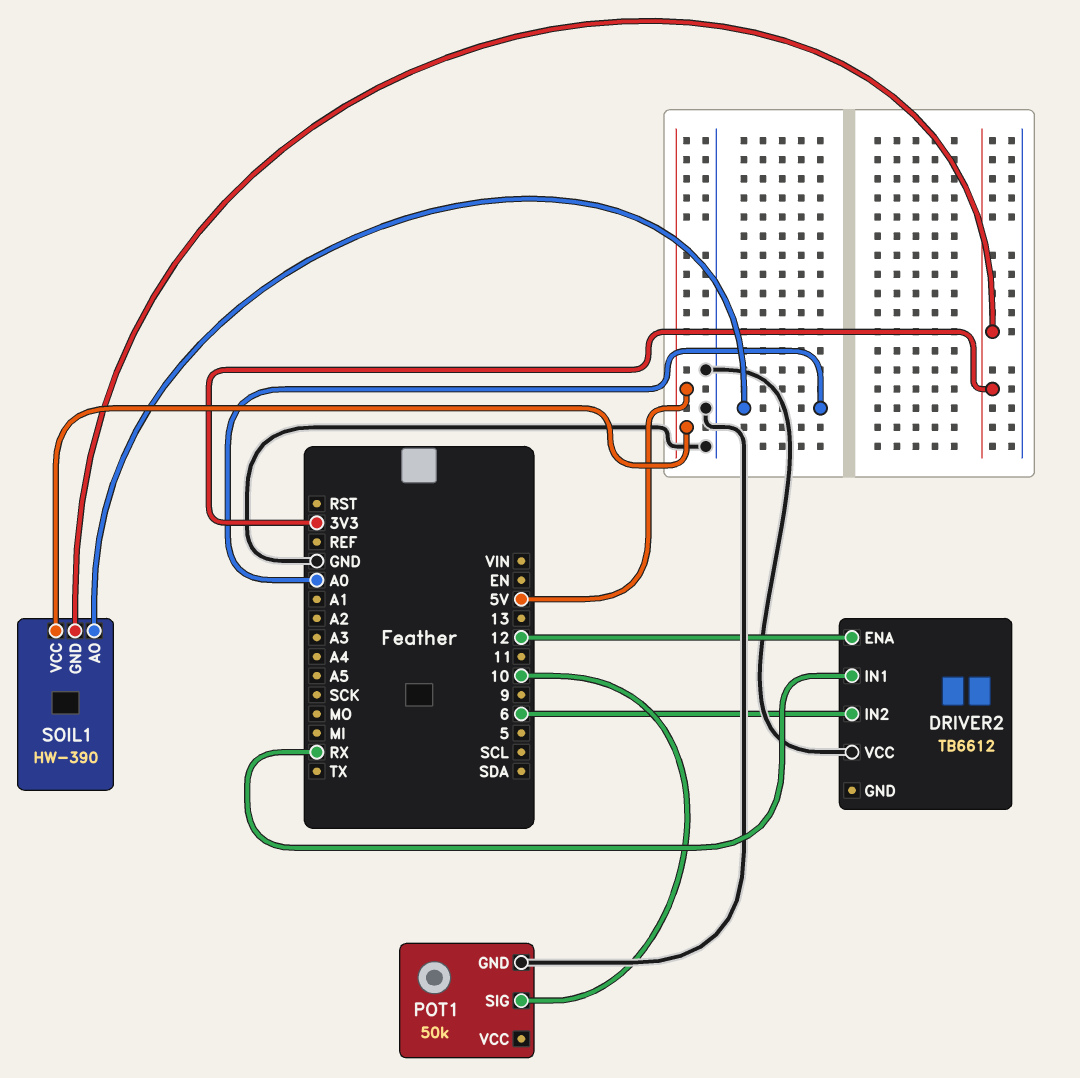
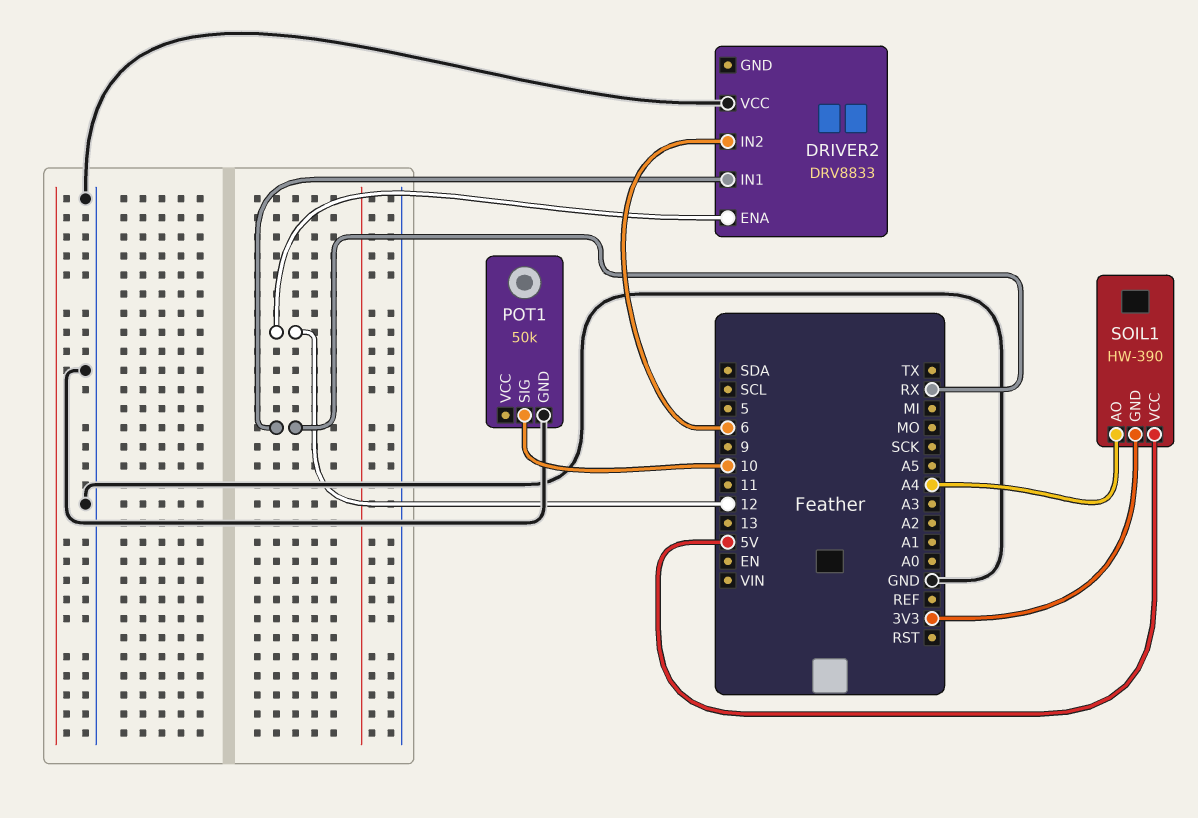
DRIVER2: TB6612 -> DRV8833
SOIL1 pin AO: A0 -> A4

